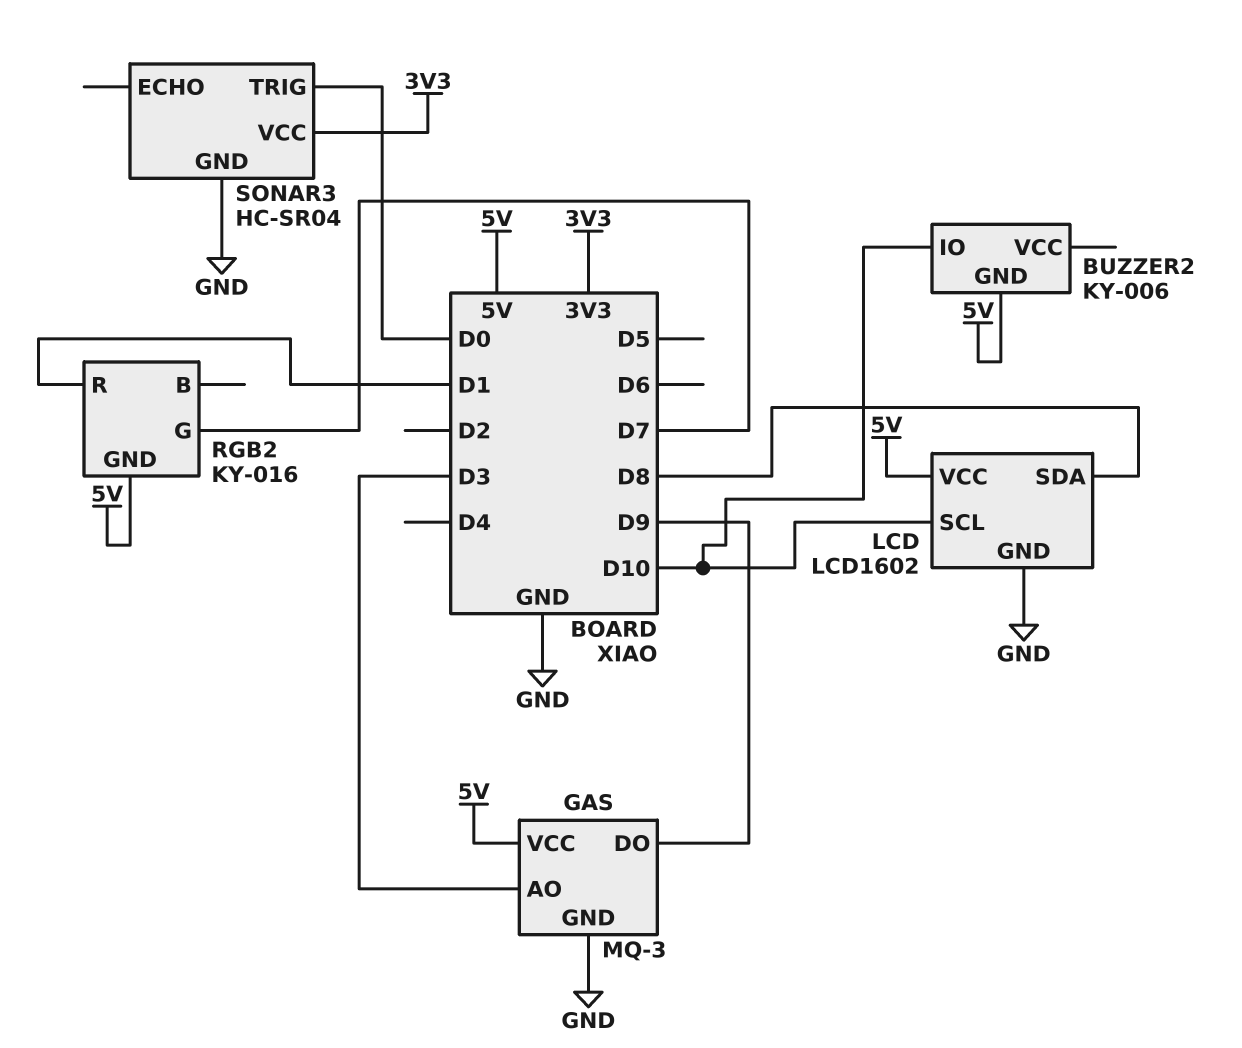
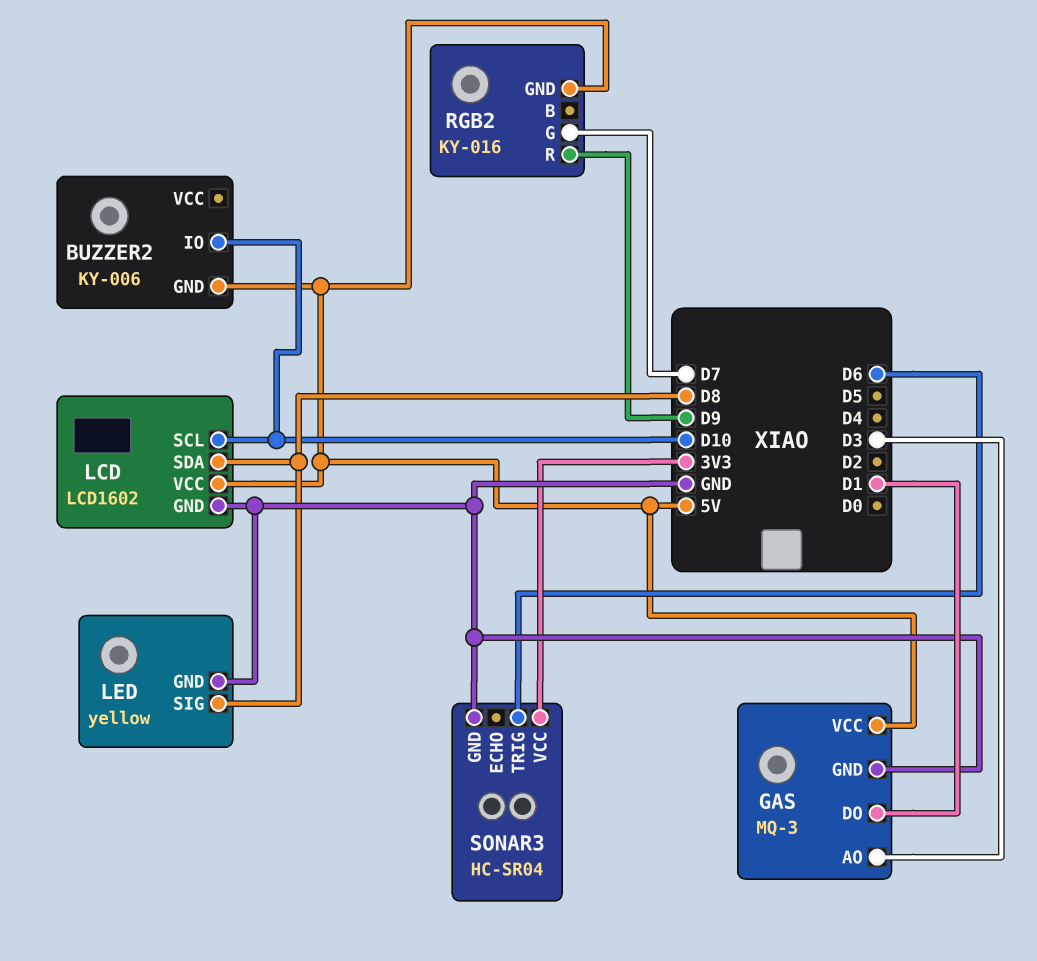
GAS pin DO: D9 -> D1
LED: none -> yellow
LED pin GND: none -> GND
LED pin SIG: none -> D8
RGB2 pin R: D1 -> D9
SONAR3 pin TRIG: D0 -> D6

